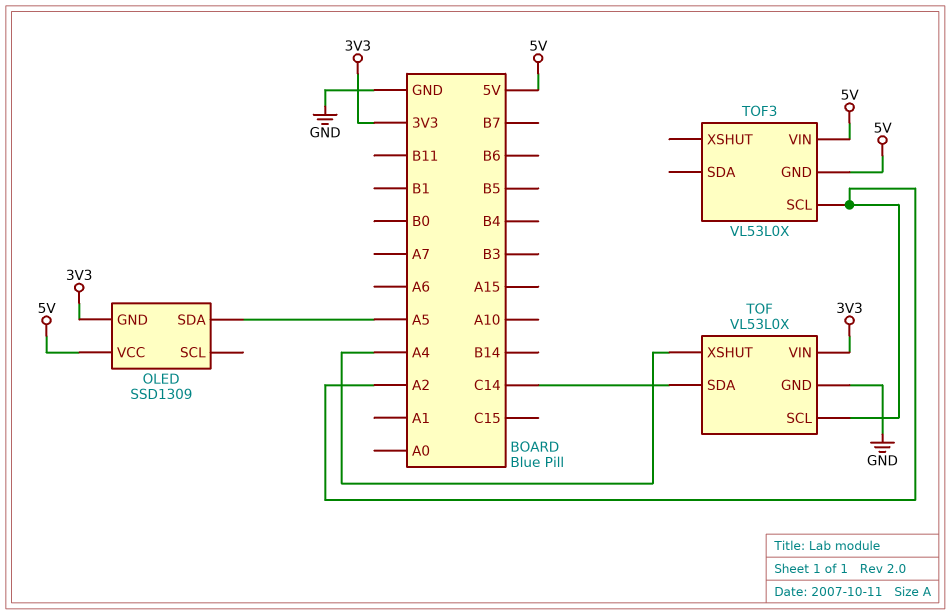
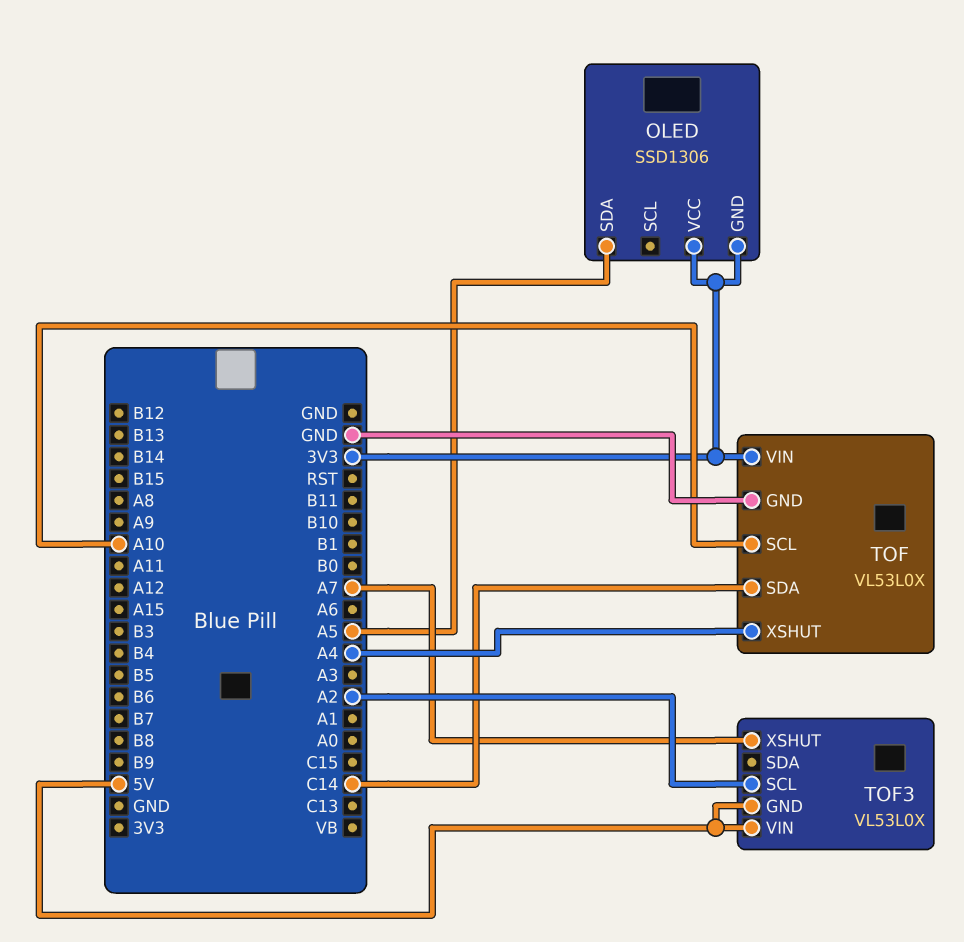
OLED: SSD1309 -> SSD1306
OLED pin VCC: 5V -> 3V3
TOF pin SCL: A2 -> A10
TOF3 pin XSHUT: none -> A7

